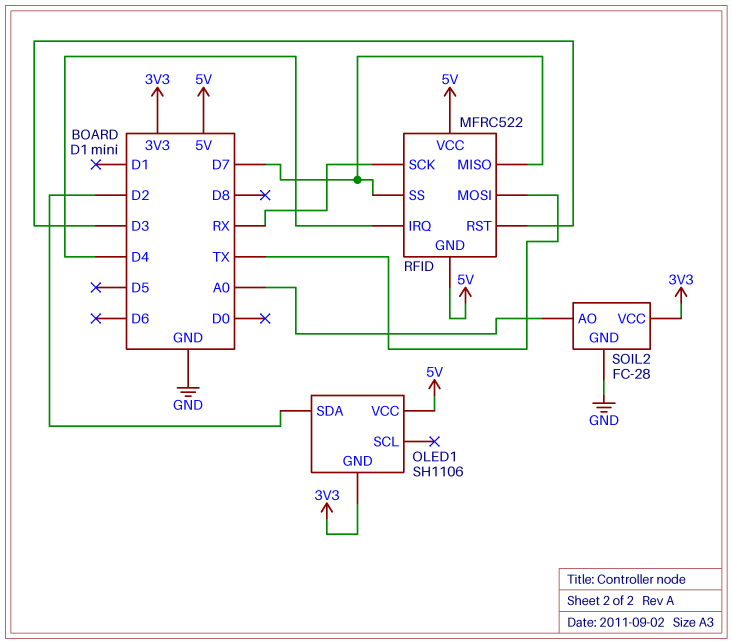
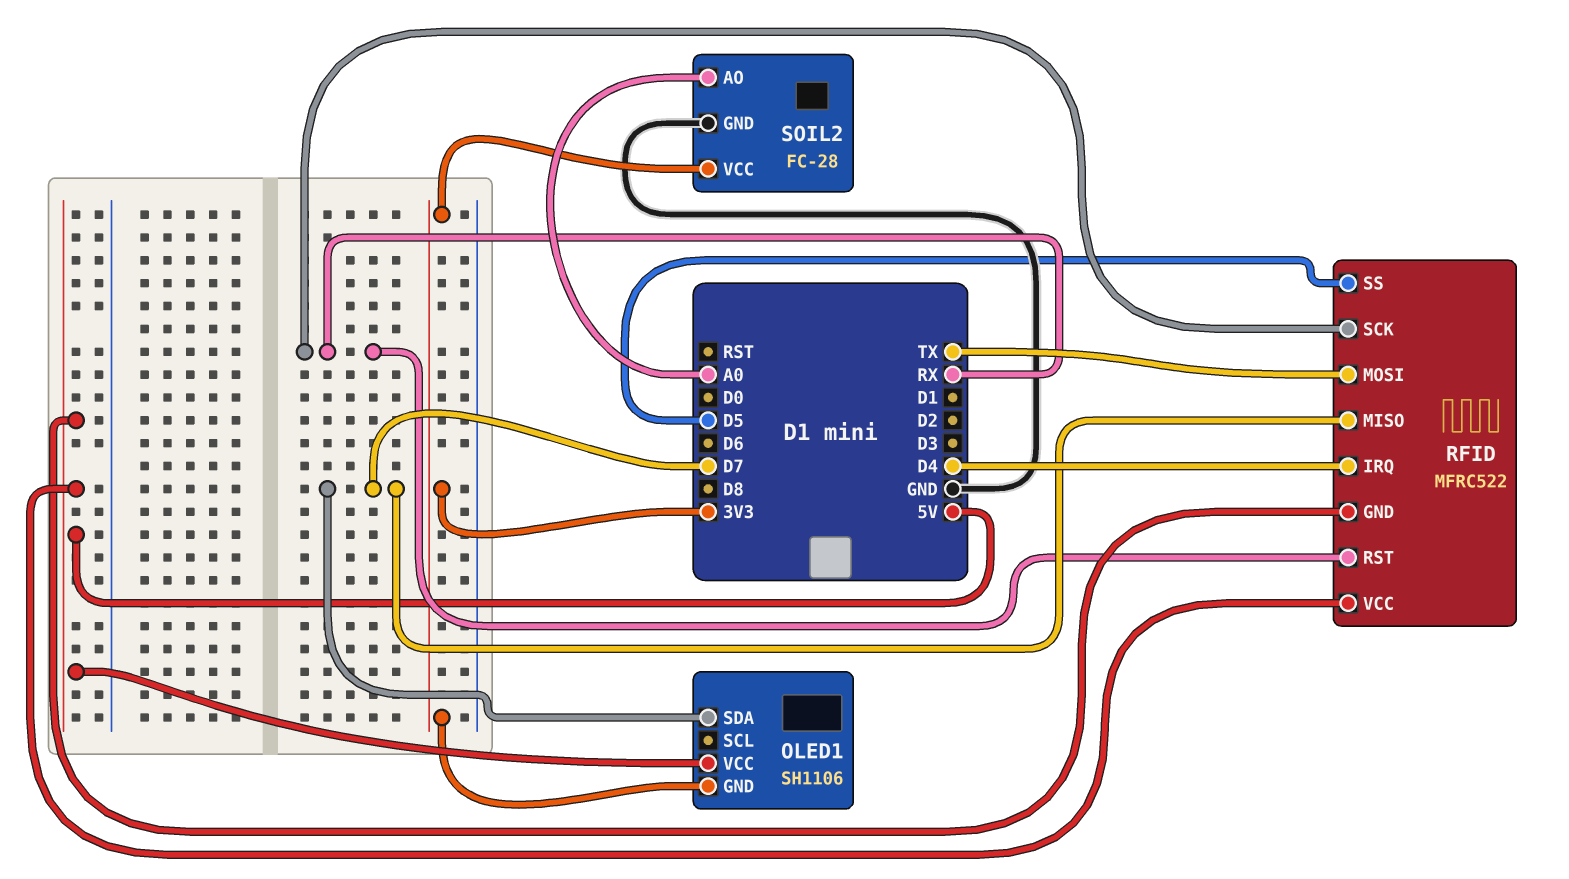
OLED1 pin SDA: D2 -> D7
RFID pin RST: D3 -> RX
RFID pin SS: D7 -> D5

